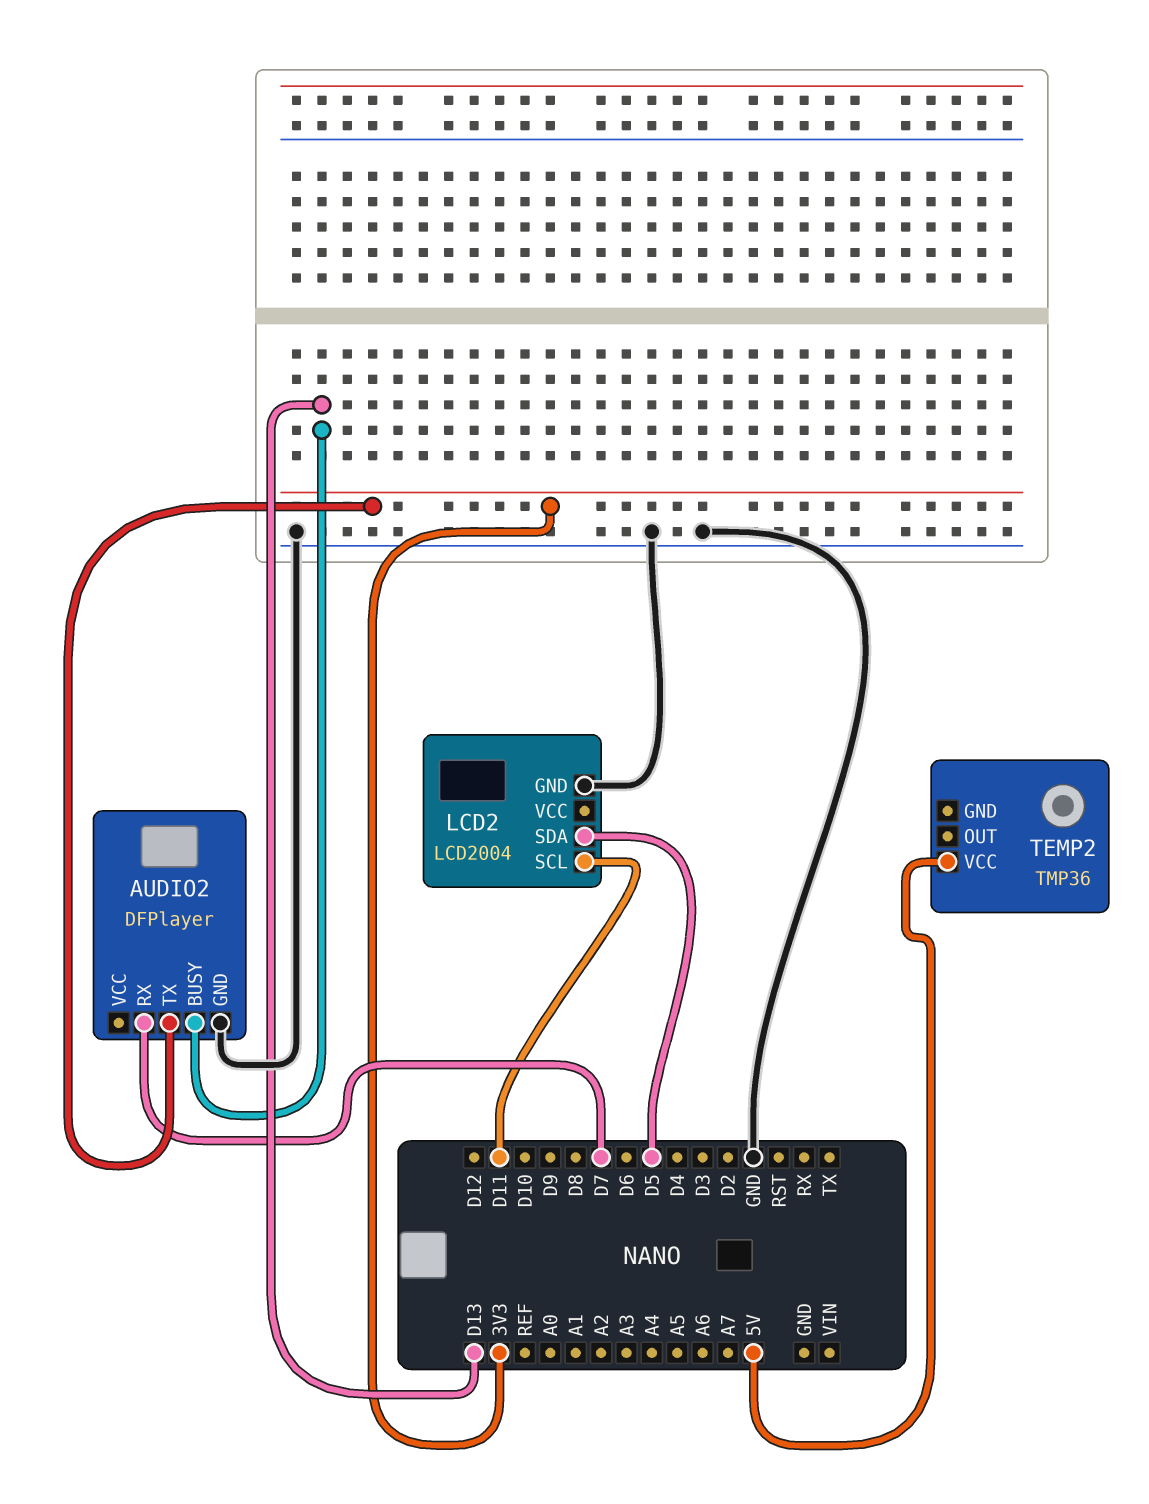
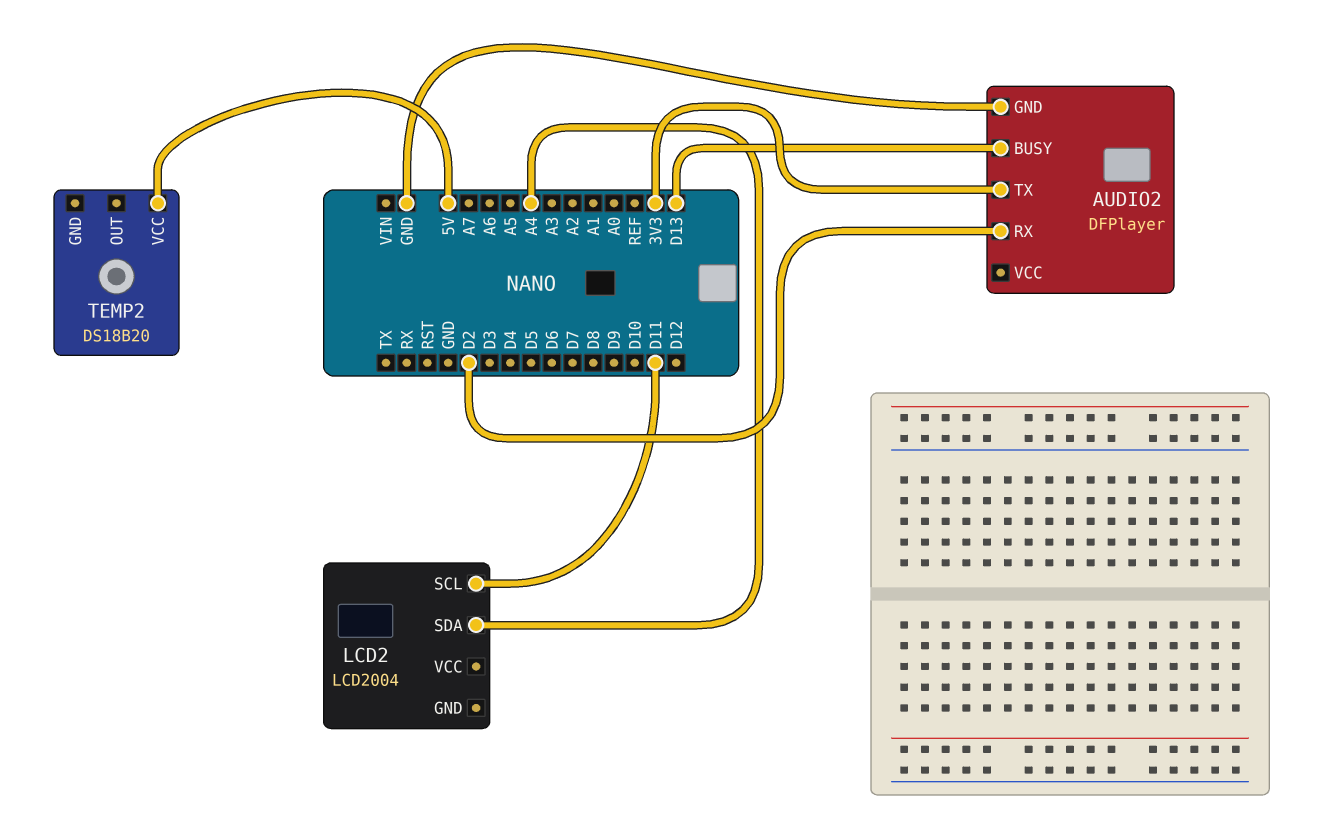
AUDIO2 pin RX: D7 -> D2
LCD2 pin GND: GND -> none
LCD2 pin SDA: D5 -> A4
TEMP2: TMP36 -> DS18B20

